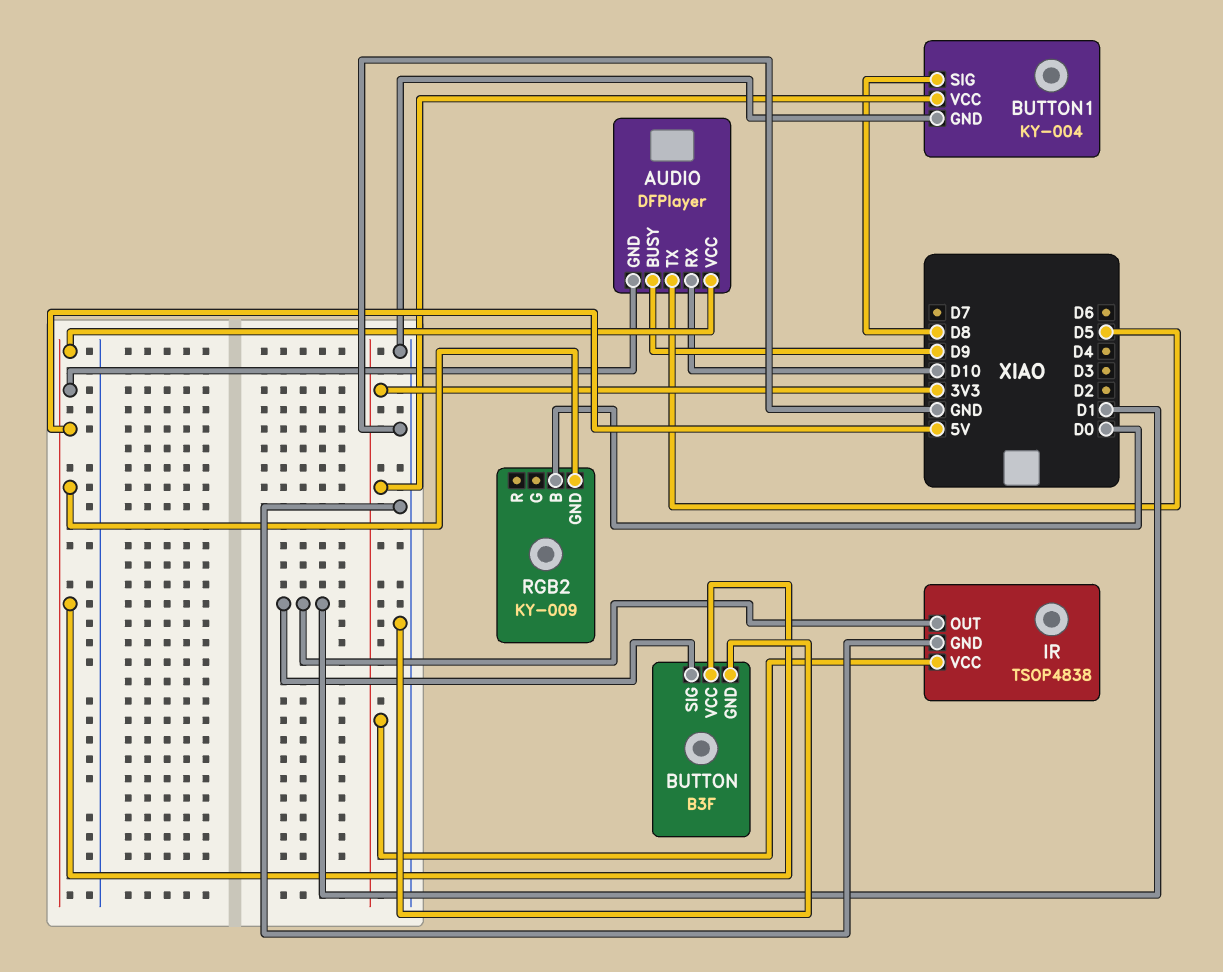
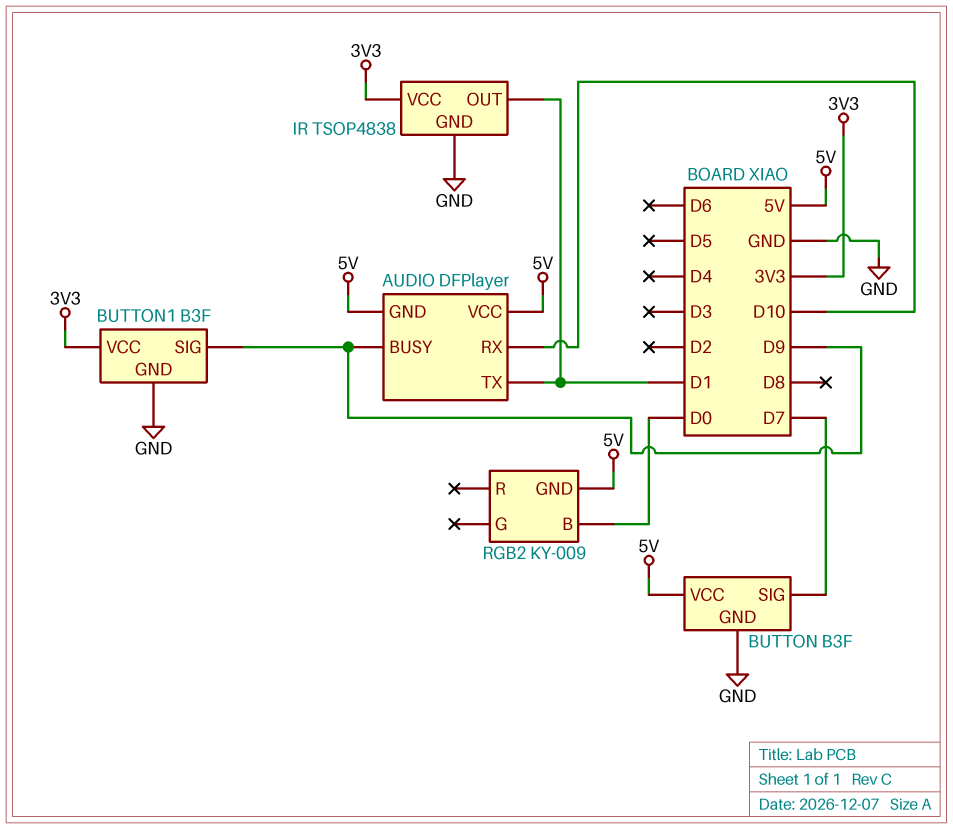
AUDIO pin TX: D5 -> D1
BUTTON pin SIG: D1 -> D7
BUTTON1: KY-004 -> B3F
BUTTON1 pin SIG: D8 -> D9

